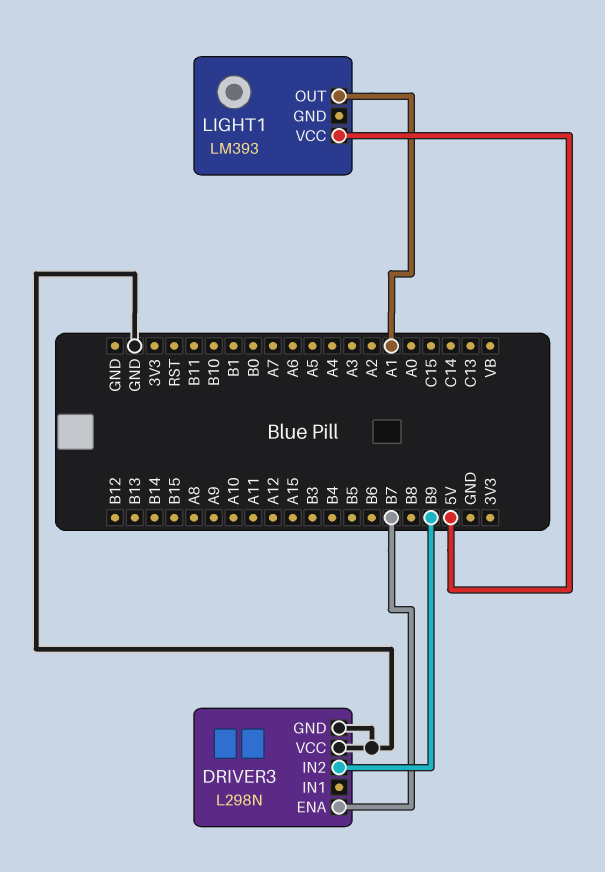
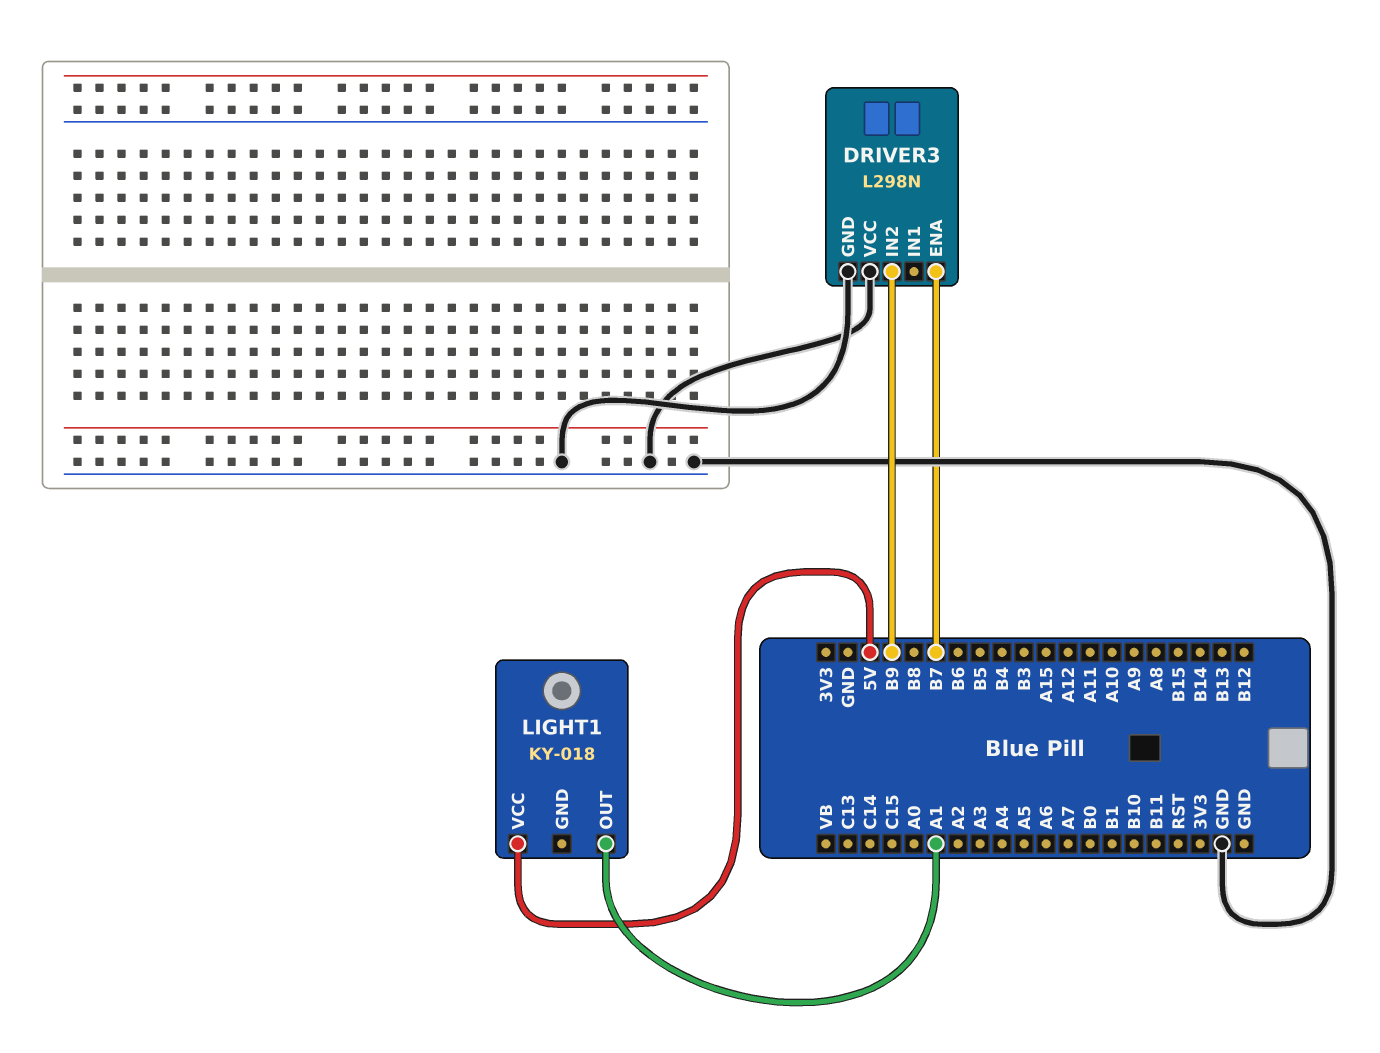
LIGHT1: LM393 -> KY-018

